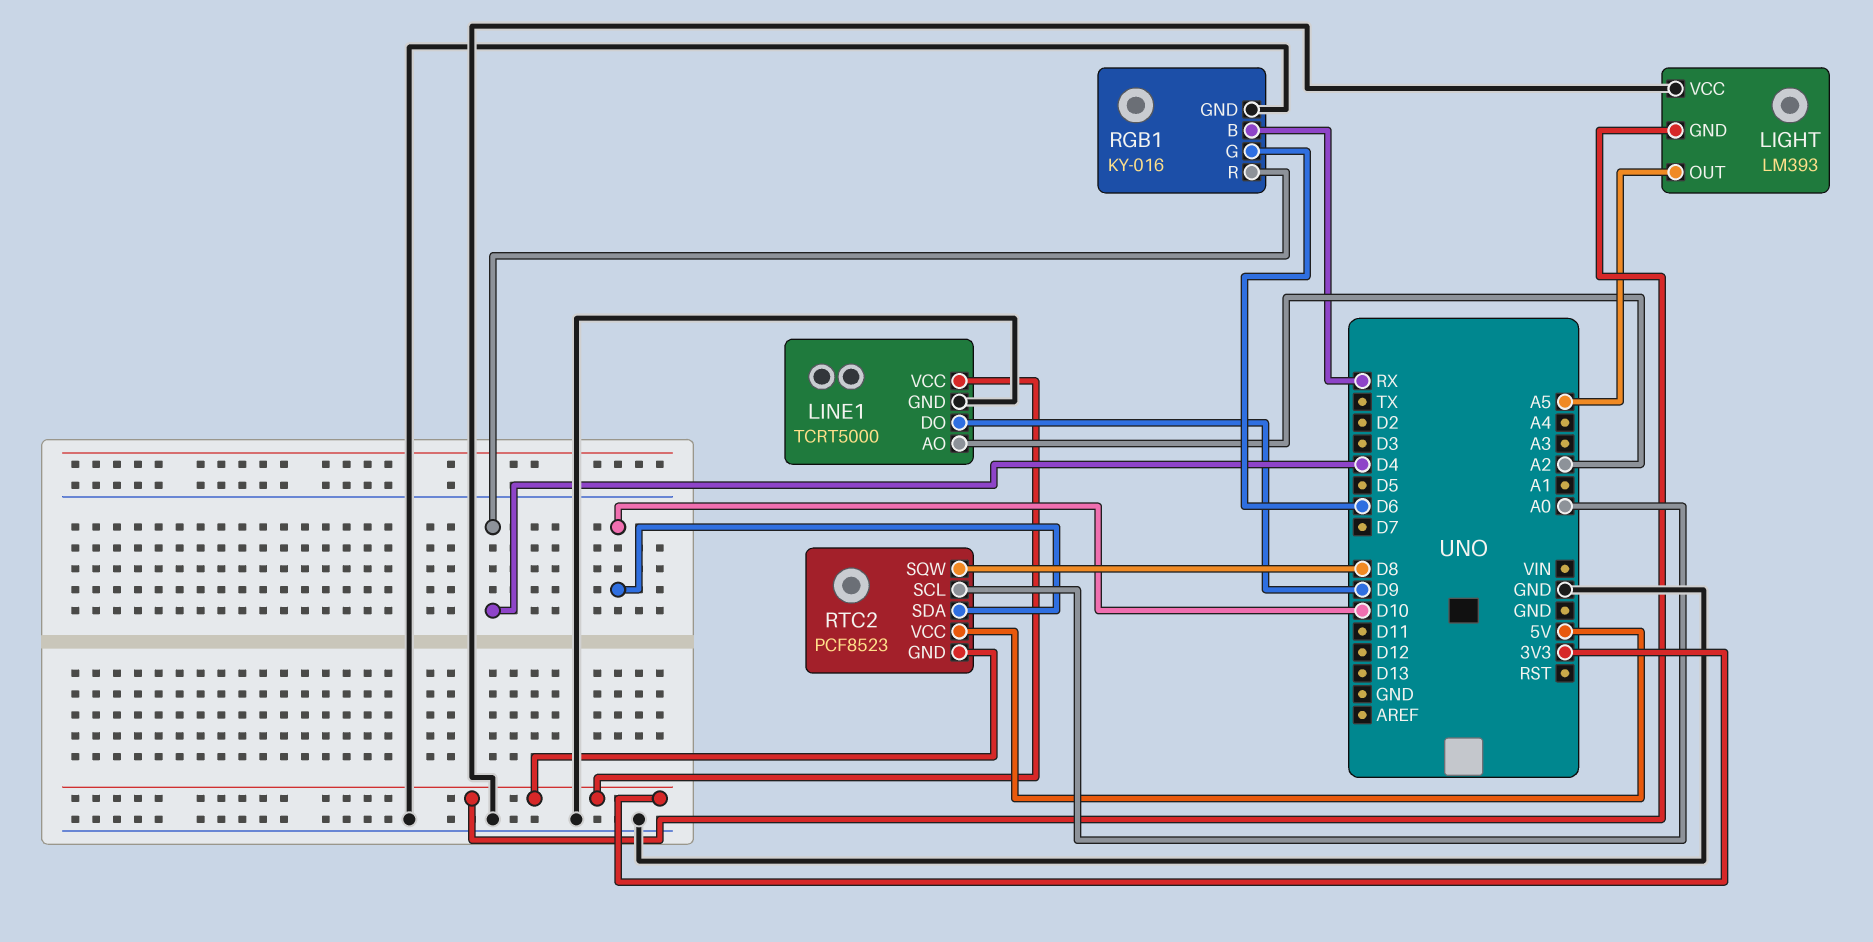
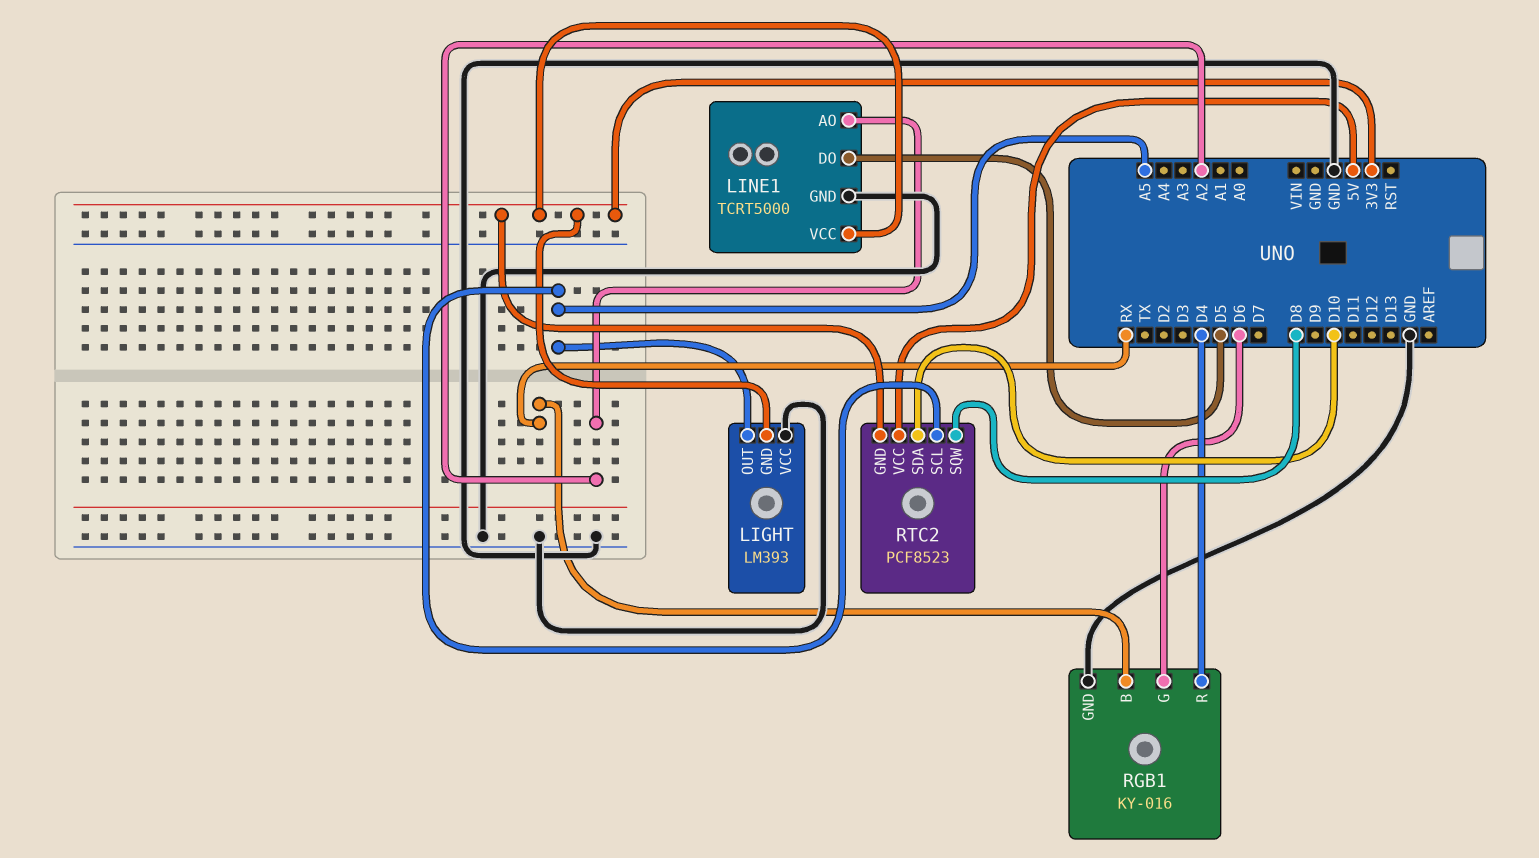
LINE1 pin DO: D9 -> D5
RTC2 pin SCL: A0 -> A5

